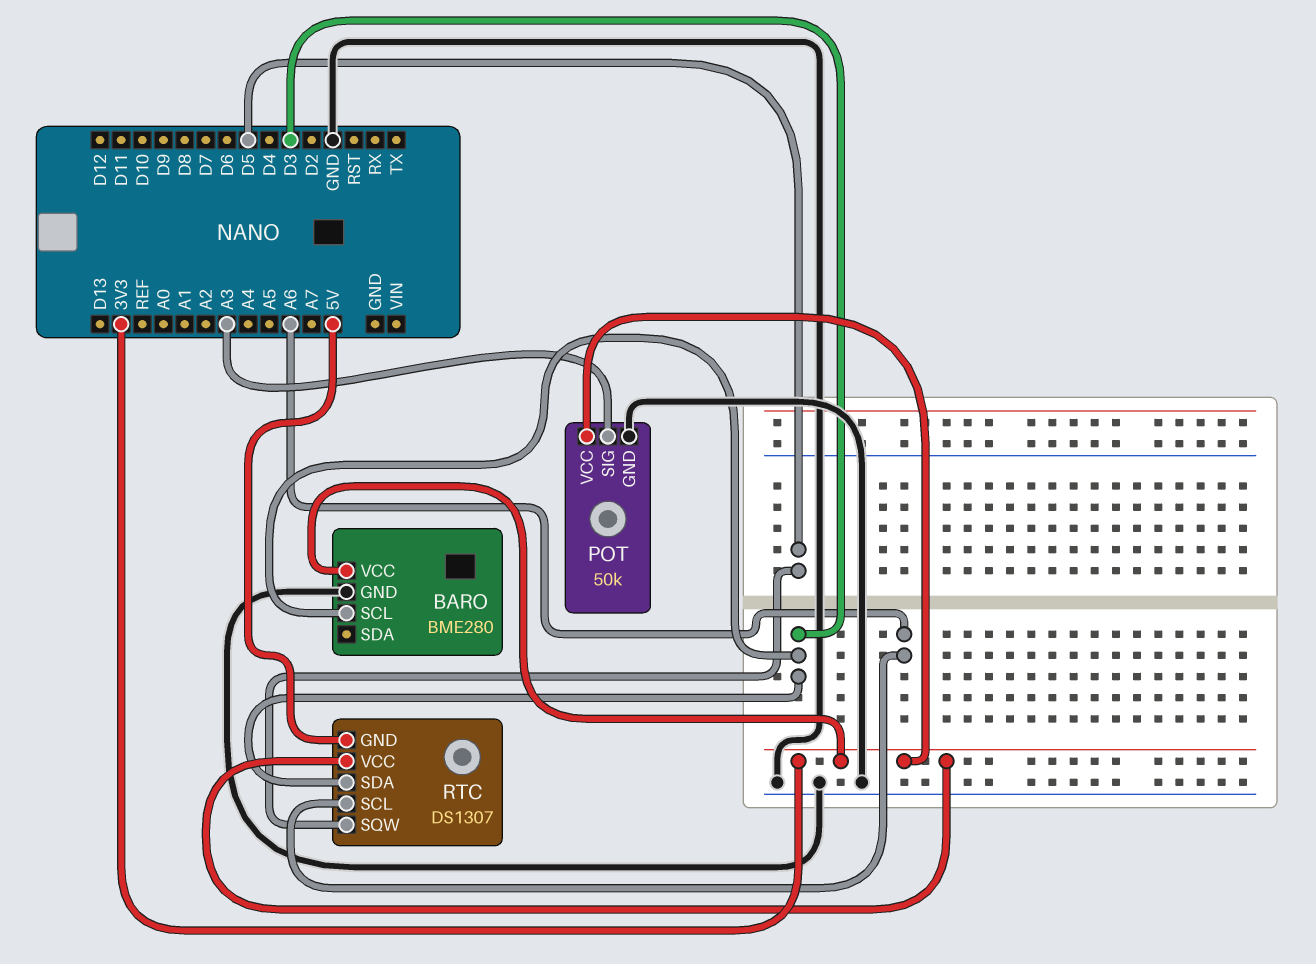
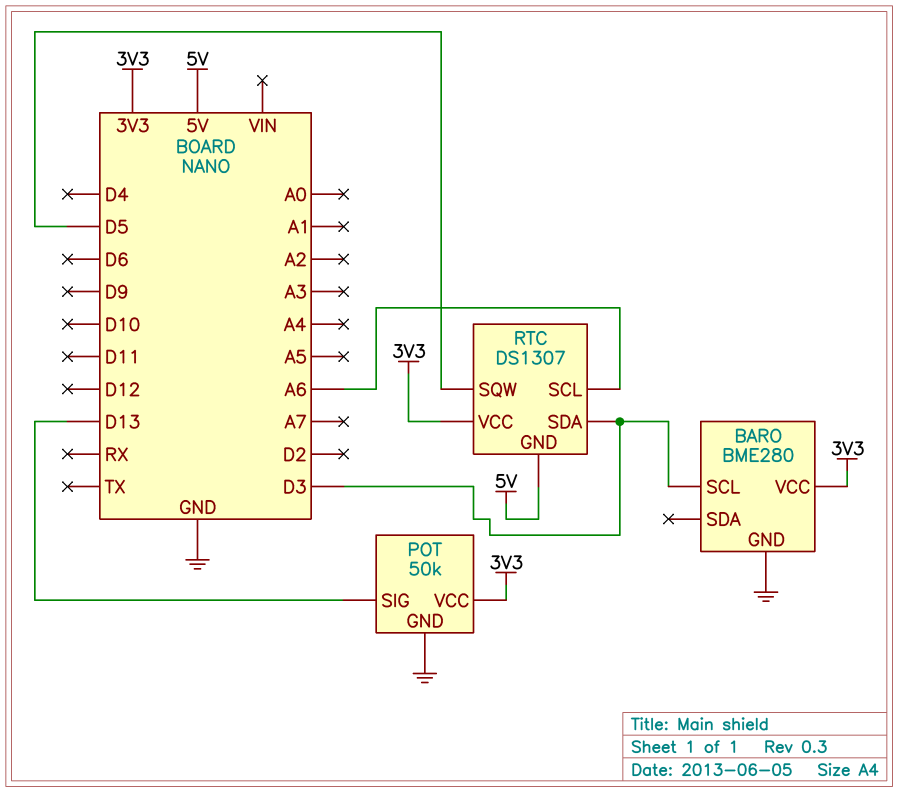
POT pin SIG: A3 -> D13

